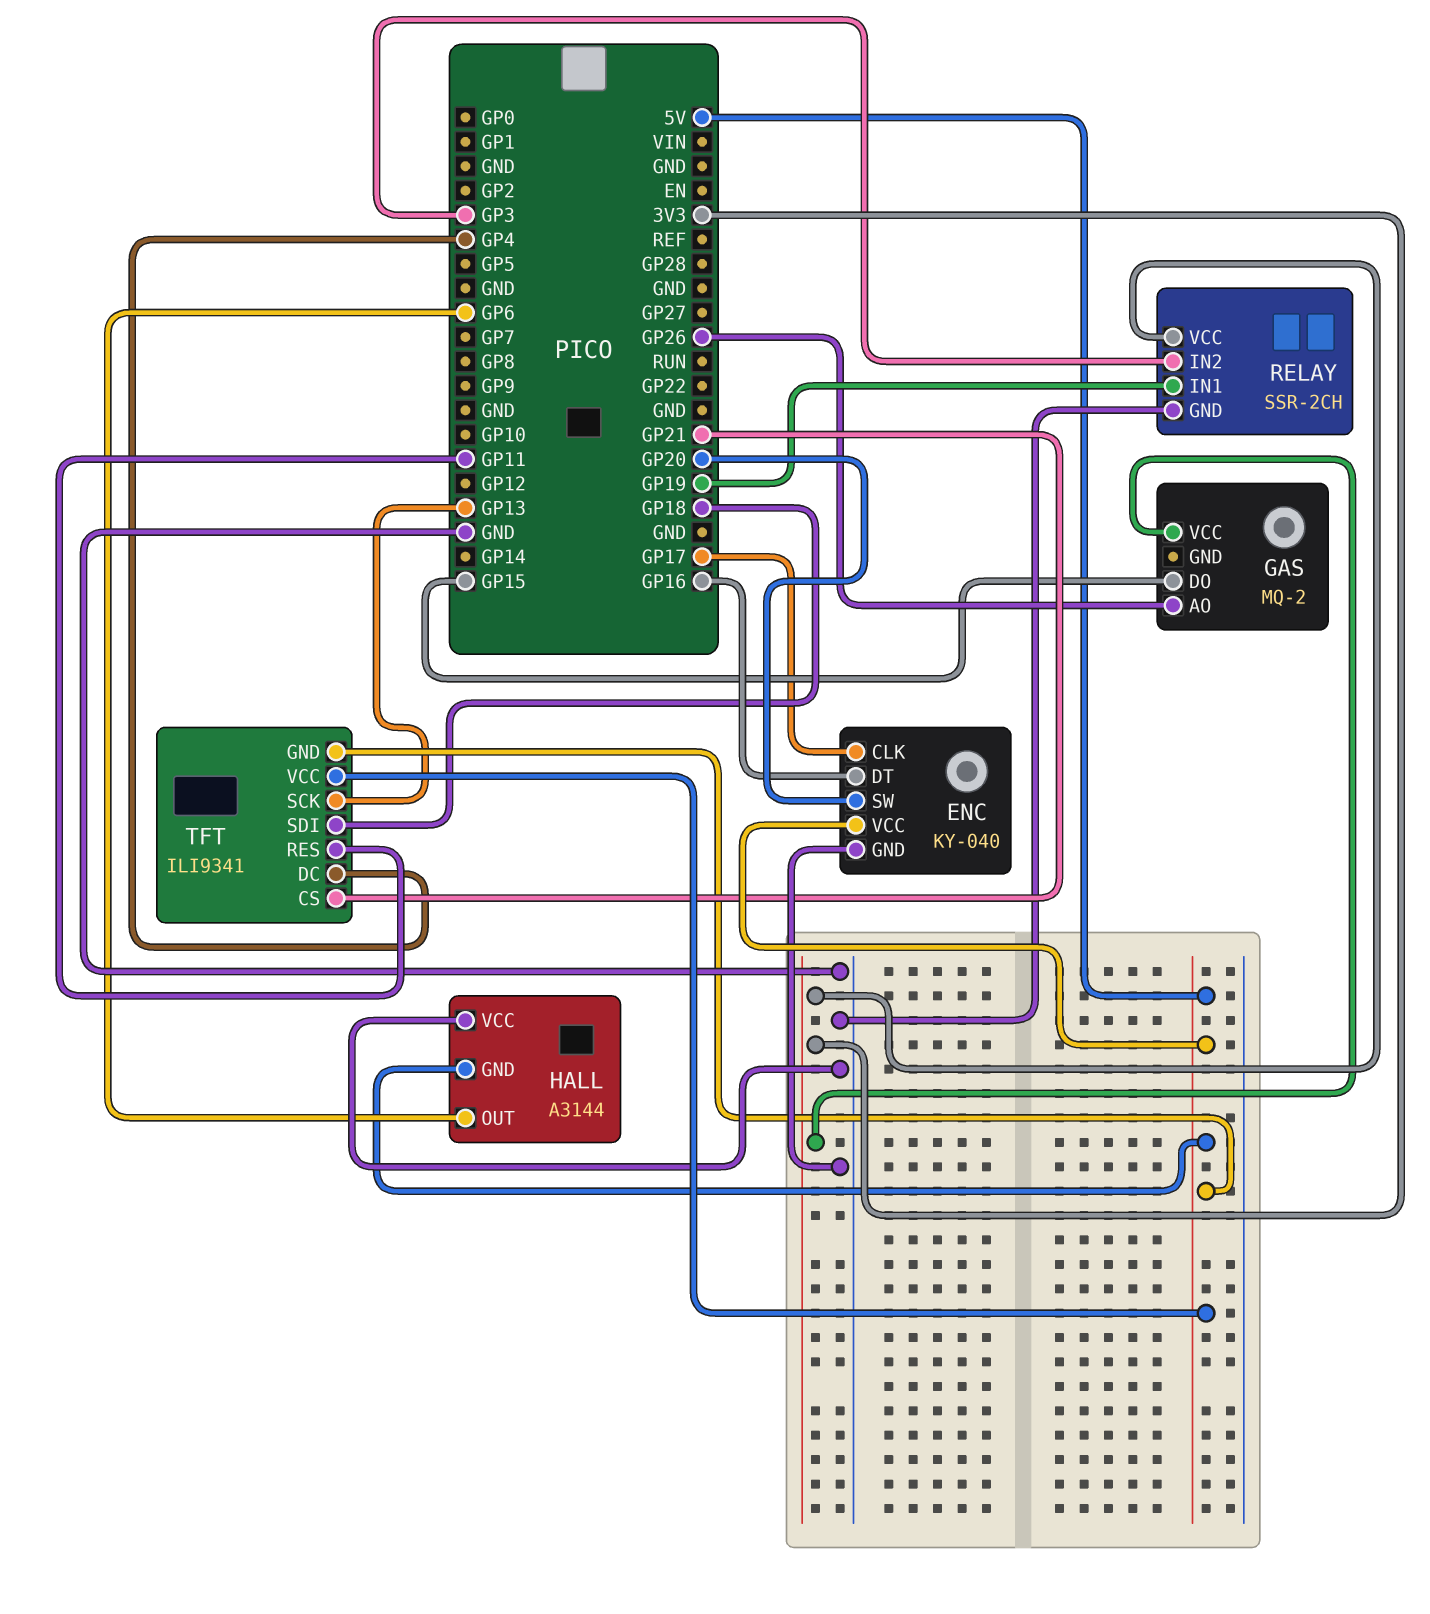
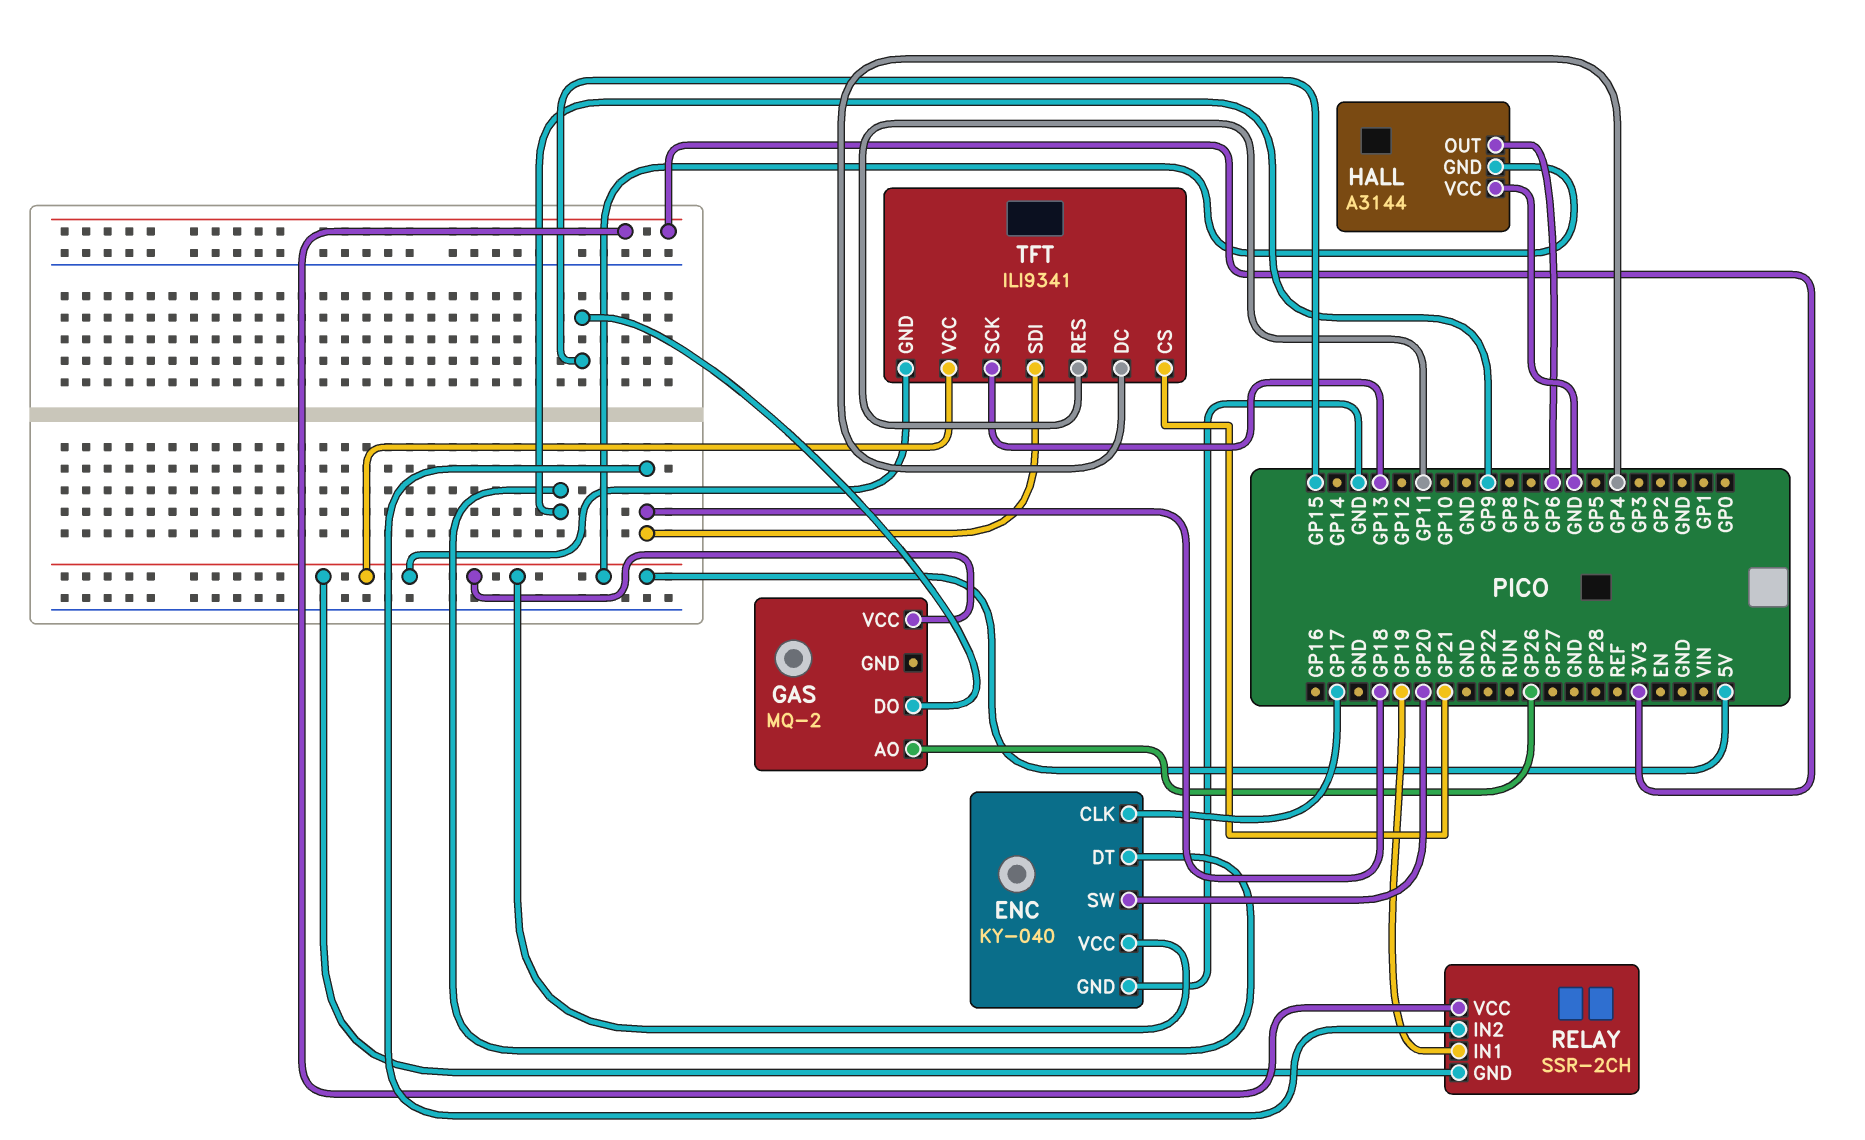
ENC pin DT: GP16 -> GP9
GAS pin VCC: 3V3 -> 5V
RELAY pin GND: GND -> 5V
RELAY pin IN2: GP3 -> GP18

